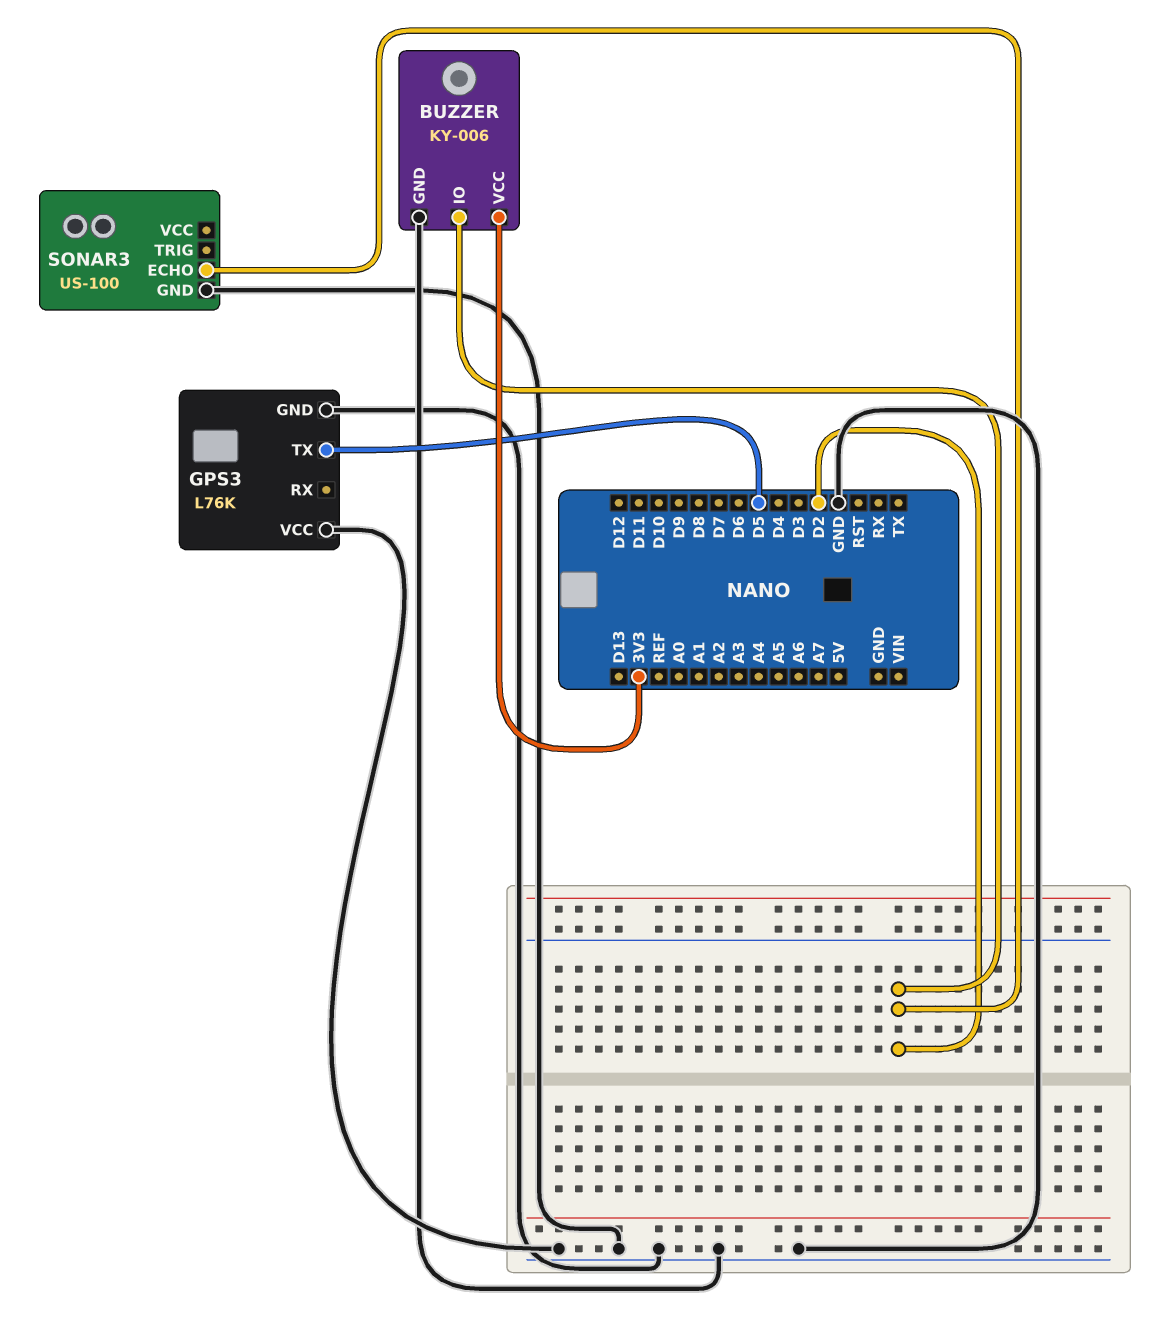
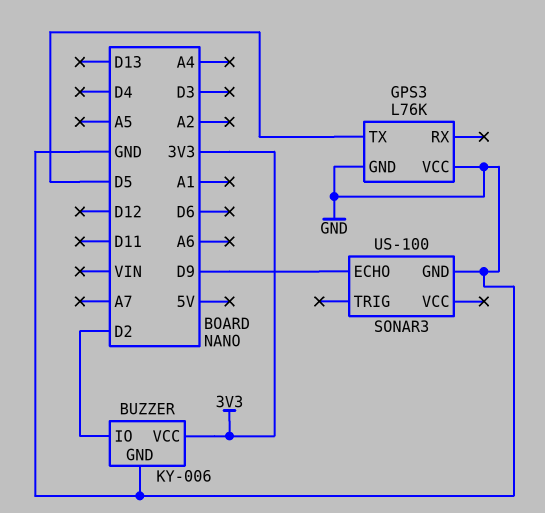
SONAR3 pin ECHO: D2 -> D9

